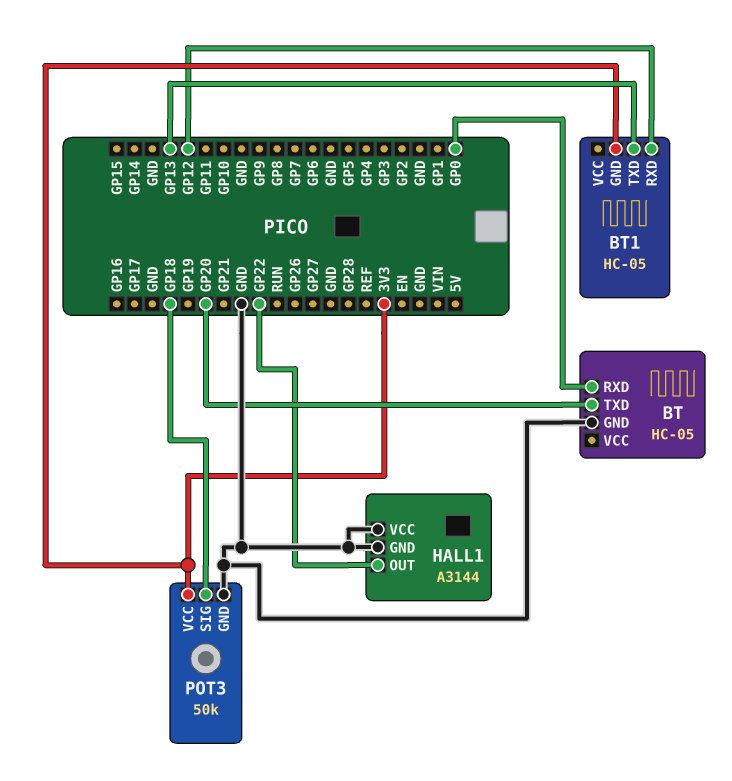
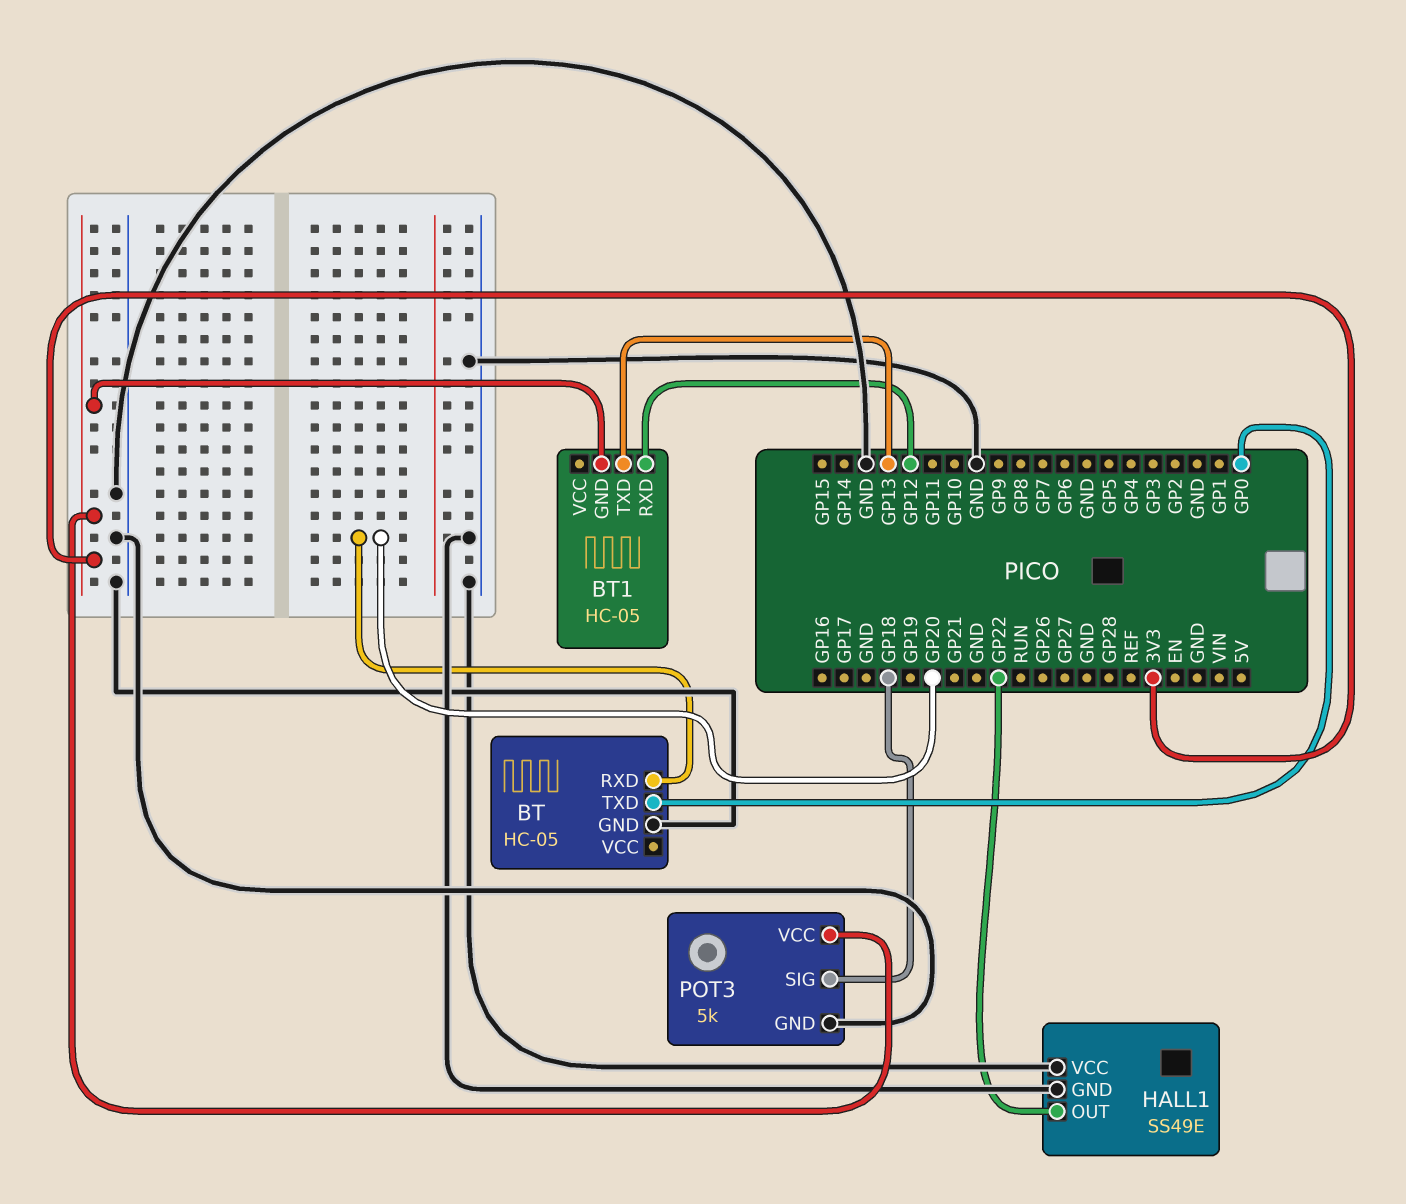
BT pin RXD: GP0 -> GP20
BT pin TXD: GP20 -> GP0
HALL1: A3144 -> SS49E
POT3: 50k -> 5k

